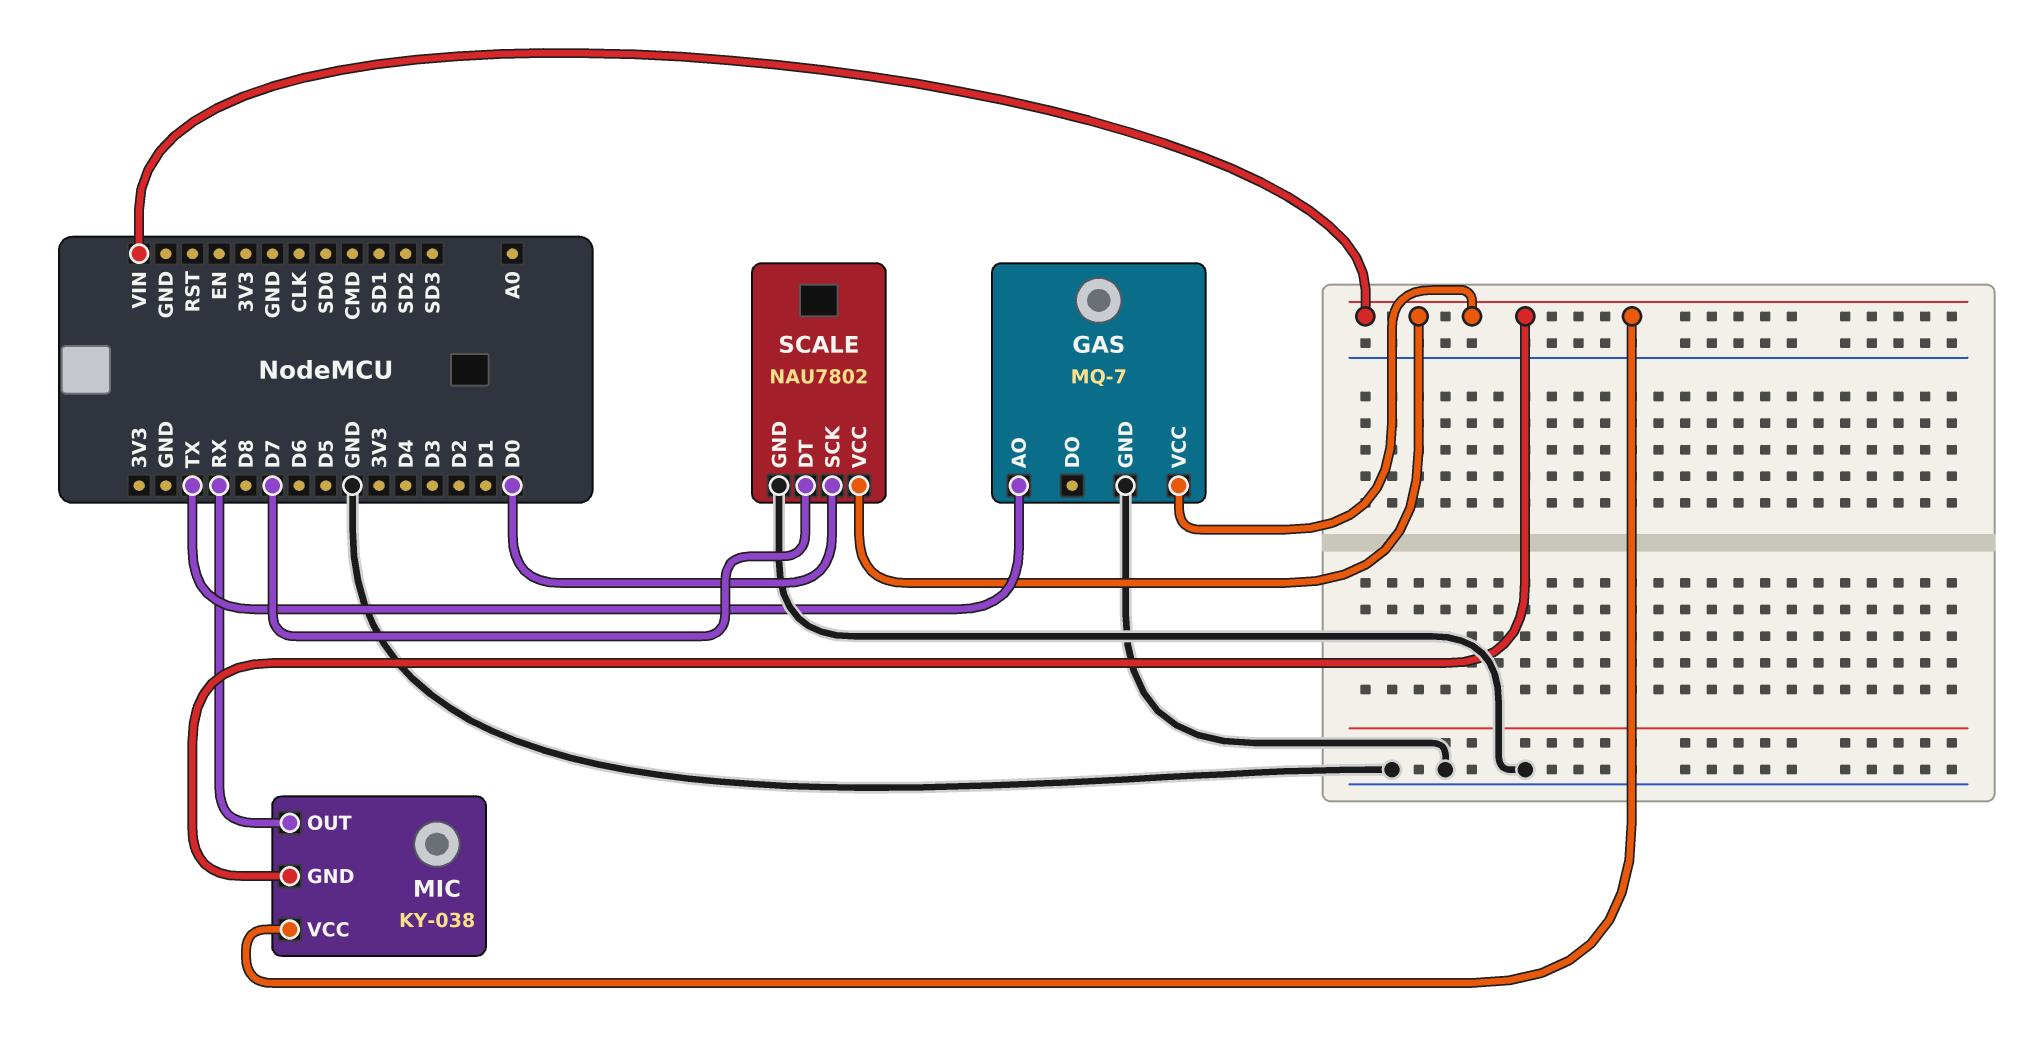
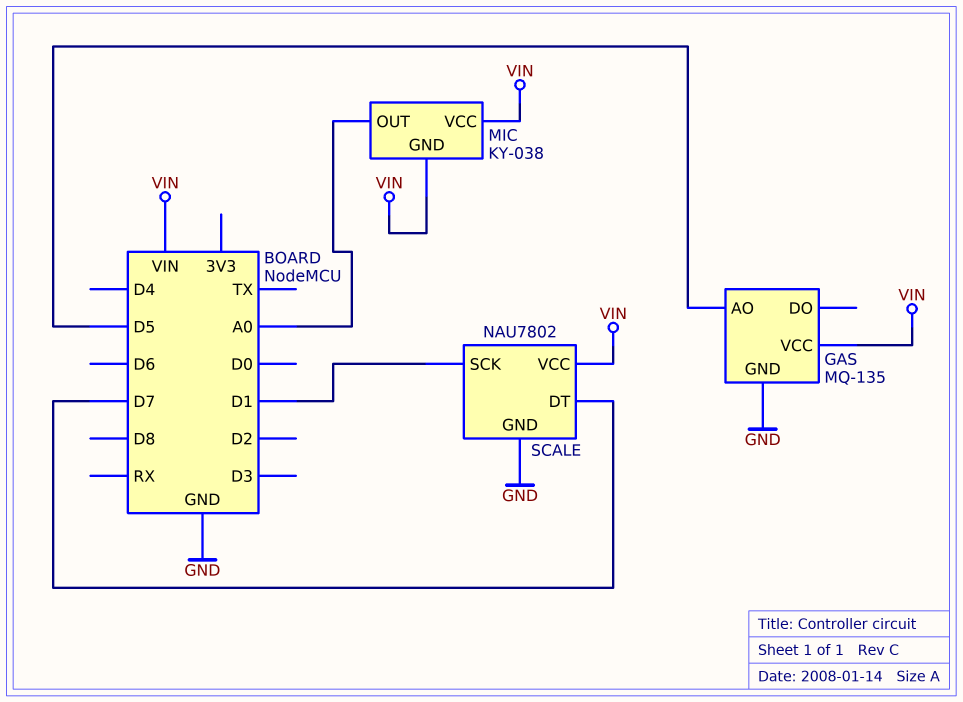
GAS: MQ-7 -> MQ-135
GAS pin AO: TX -> D5
MIC pin OUT: RX -> A0
SCALE pin SCK: D0 -> D1

